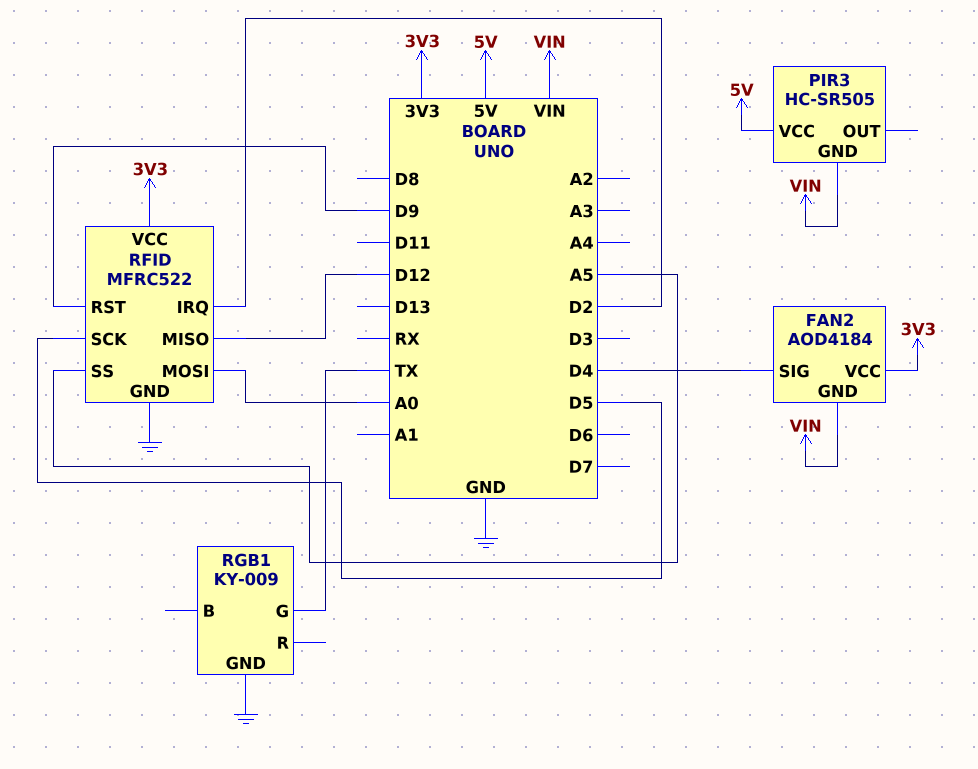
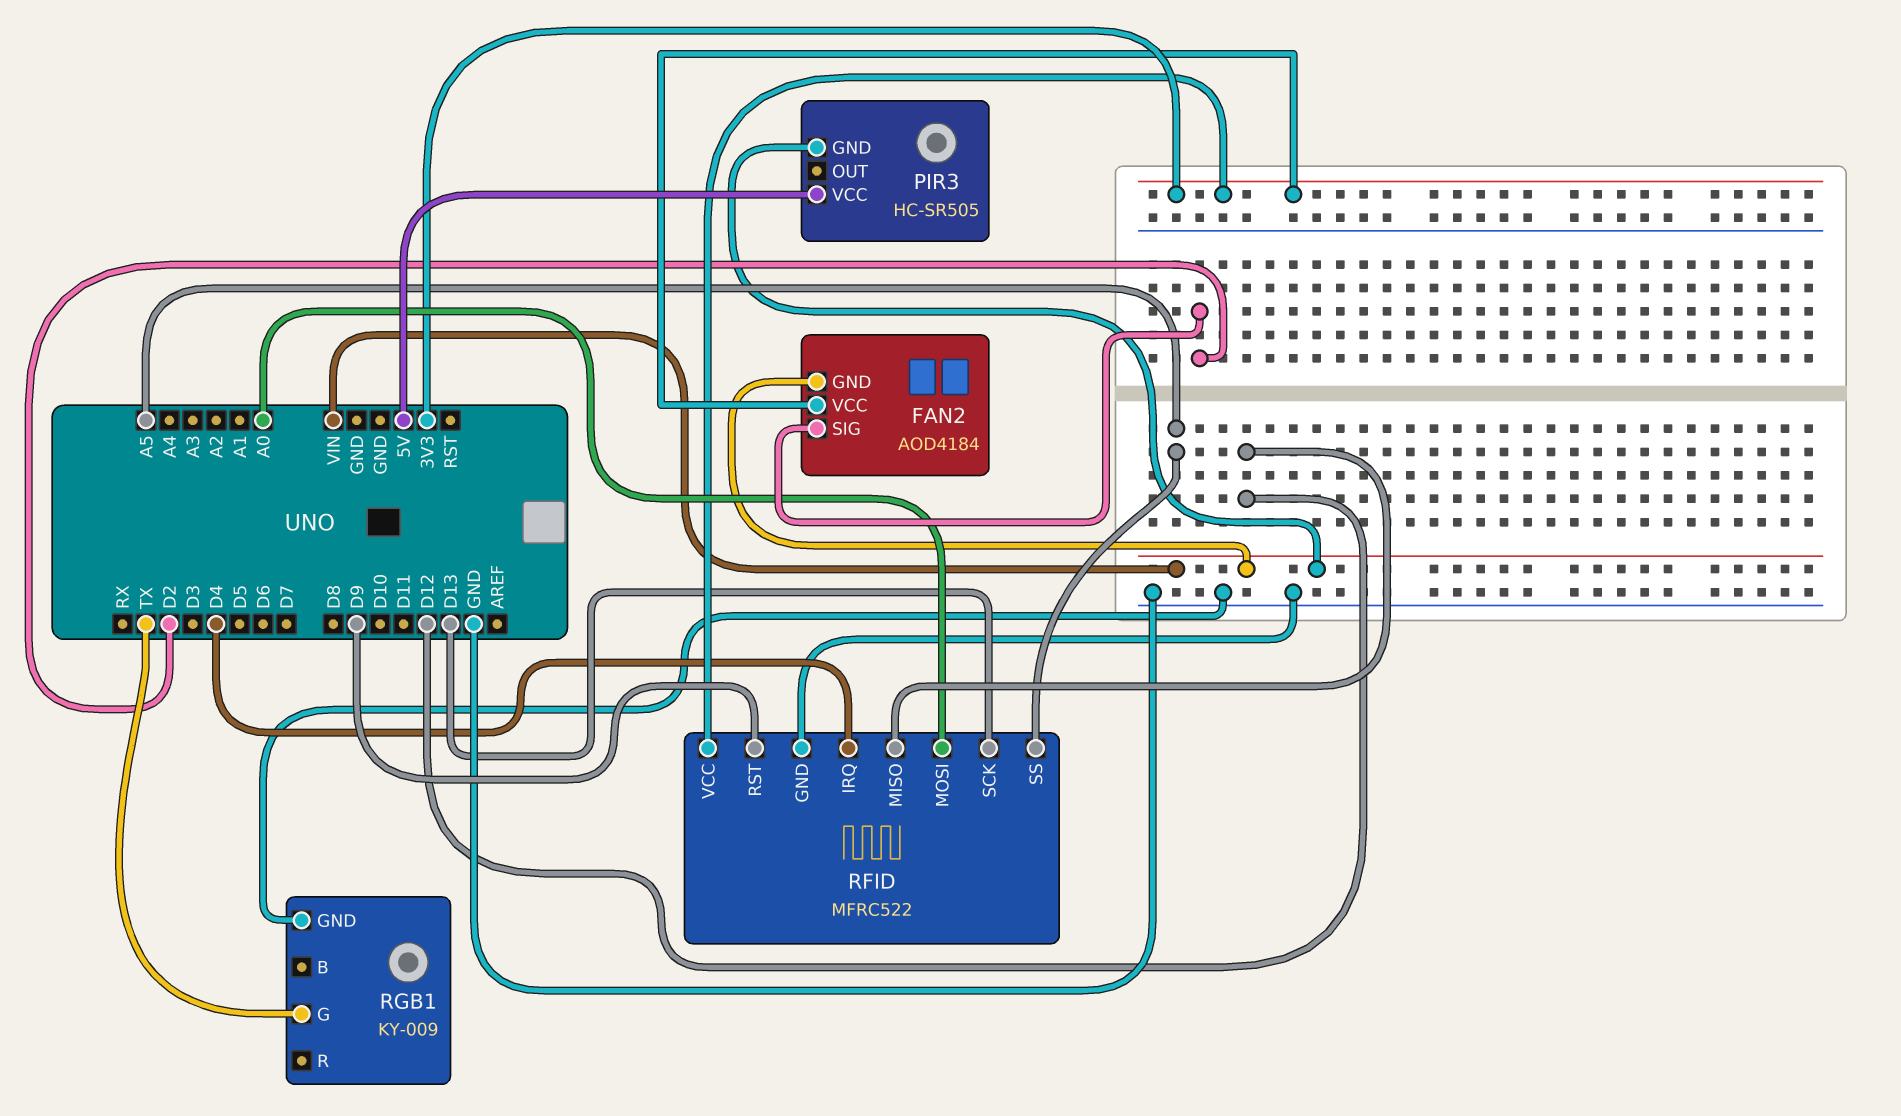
FAN2 pin SIG: D4 -> D2
RFID pin IRQ: D2 -> D4
RFID pin SCK: D5 -> D13

